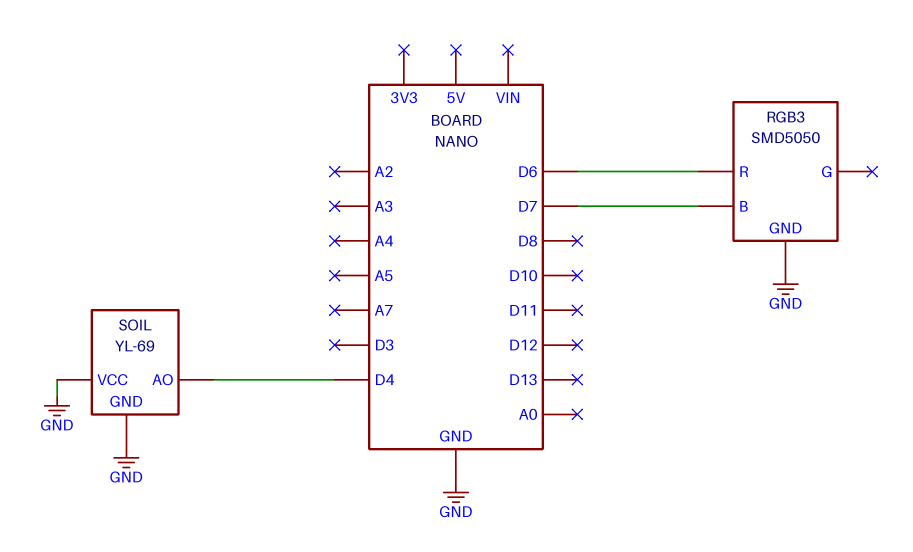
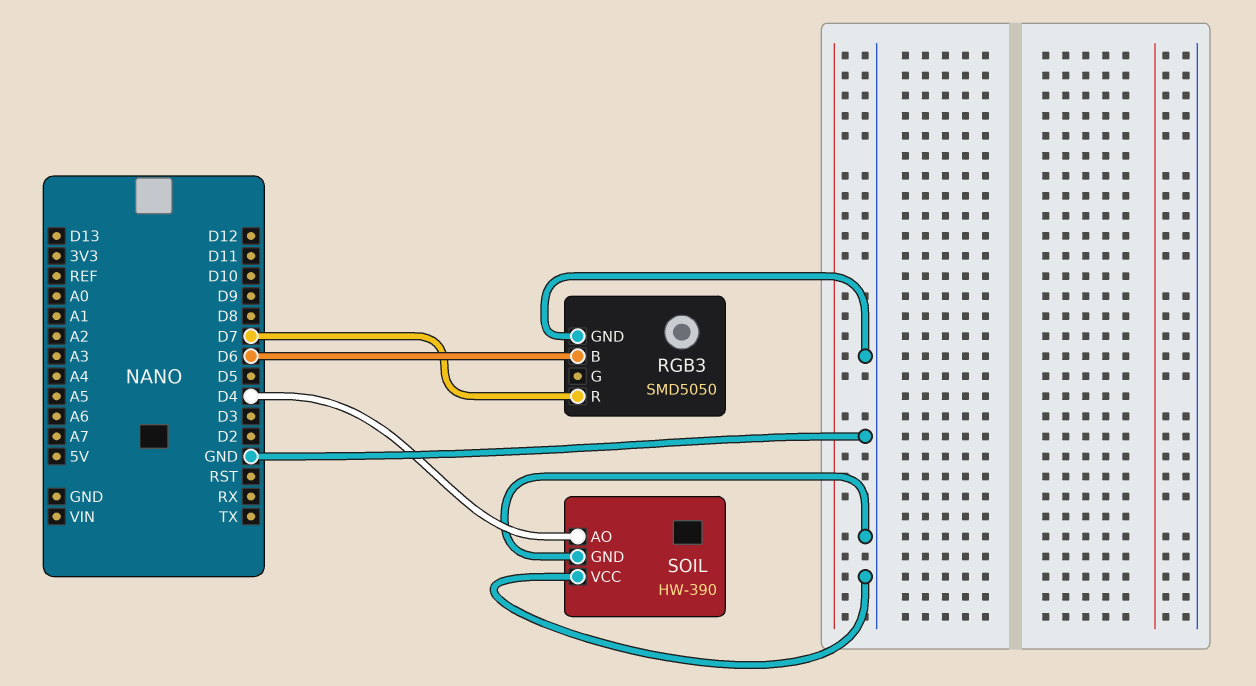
RGB3 pin B: D7 -> D6
RGB3 pin R: D6 -> D7
SOIL: YL-69 -> HW-390

